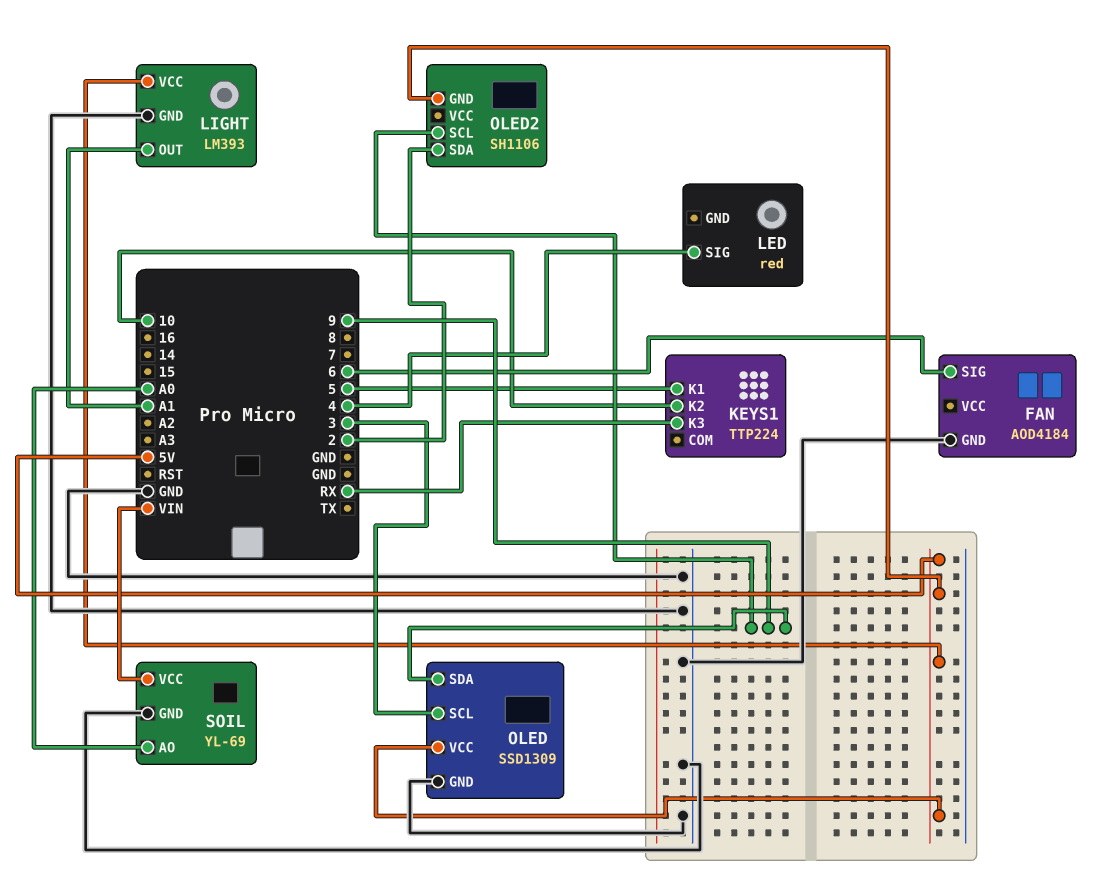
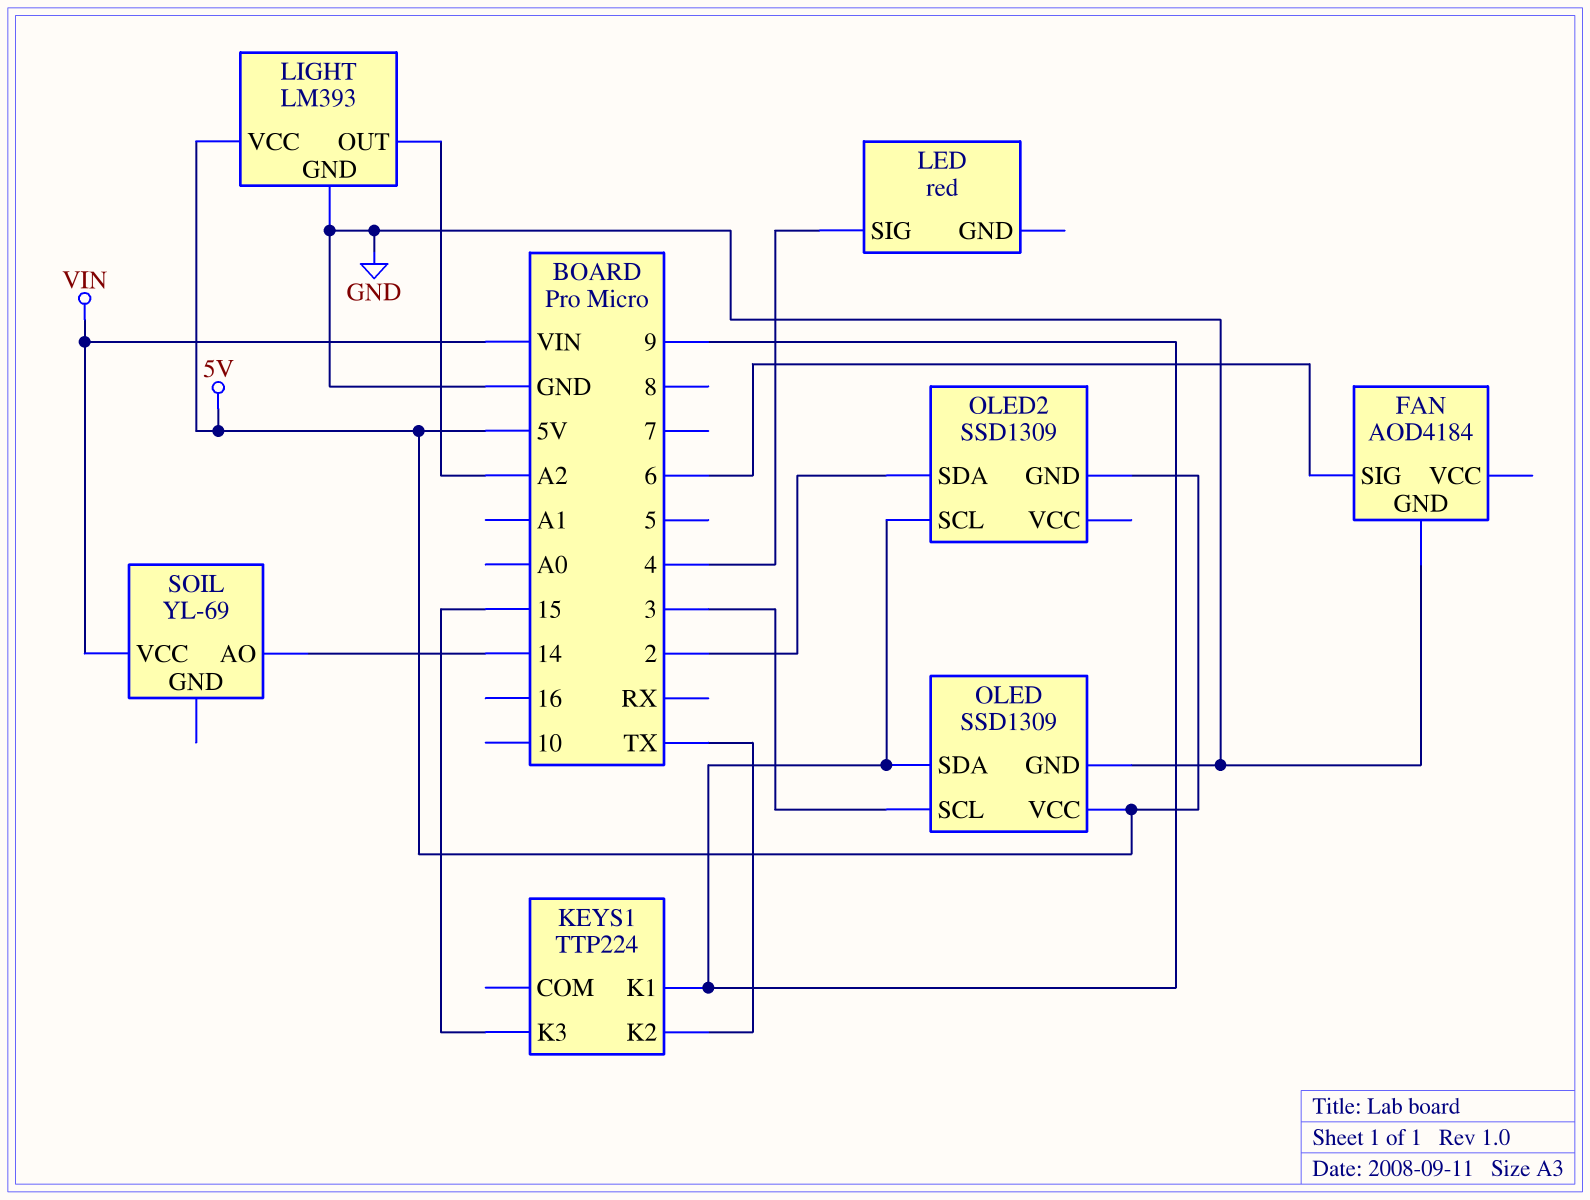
KEYS1 pin K1: 5 -> 9
KEYS1 pin K2: 10 -> TX
KEYS1 pin K3: RX -> 15
LIGHT pin OUT: A1 -> A2
OLED2: SH1106 -> SSD1309
SOIL pin AO: A0 -> 14
SOIL pin GND: GND -> none

